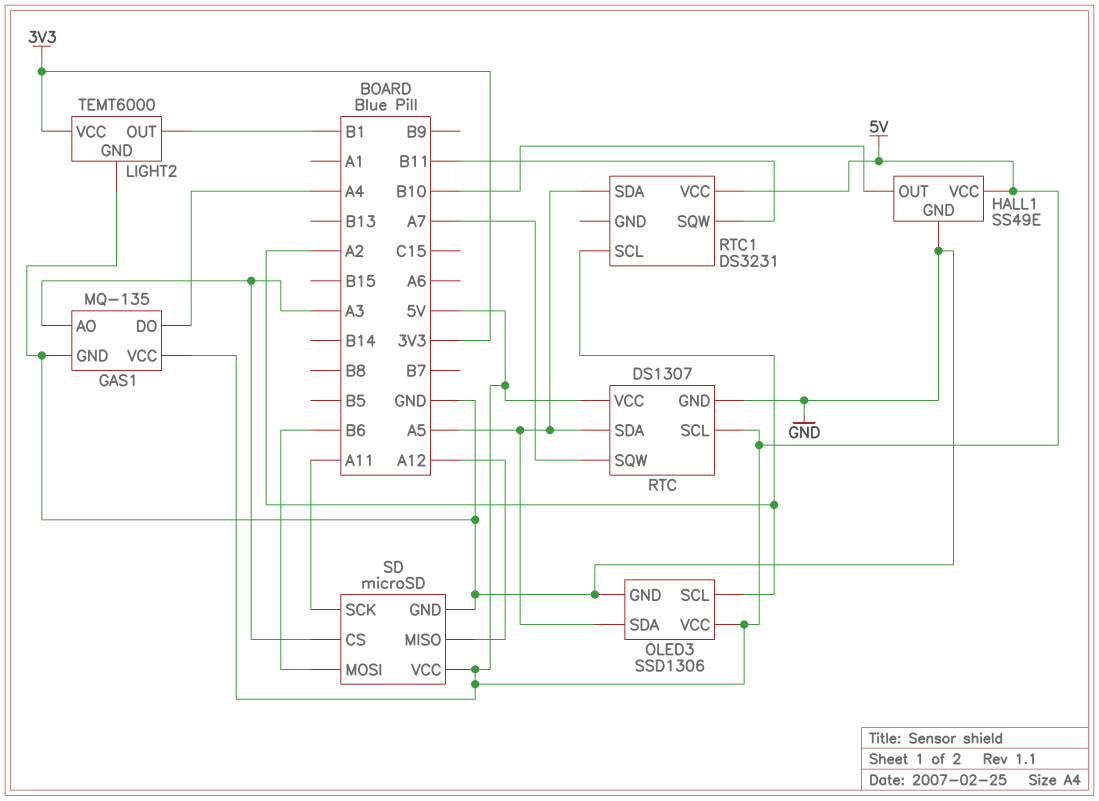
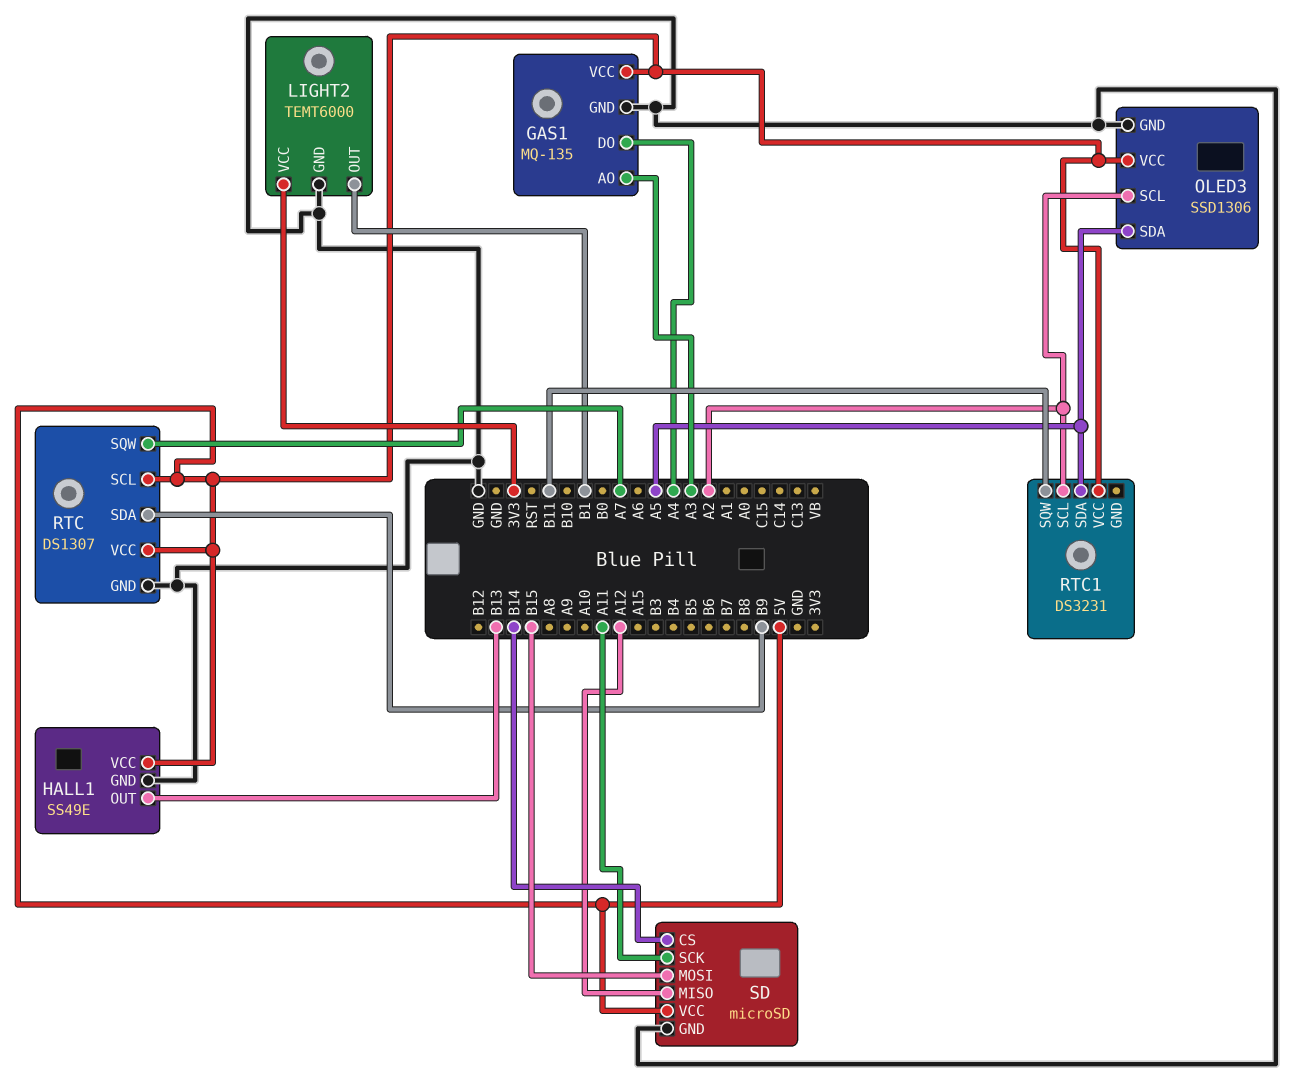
HALL1 pin OUT: B10 -> B13
RTC pin SDA: A5 -> B9
SD pin CS: A3 -> B14
SD pin MOSI: B6 -> B15

